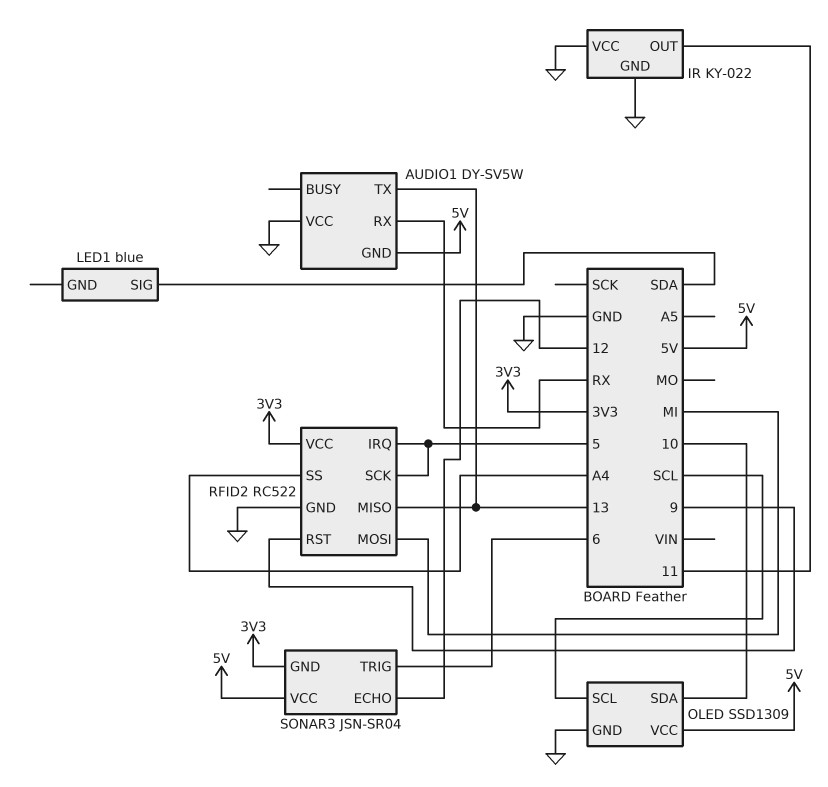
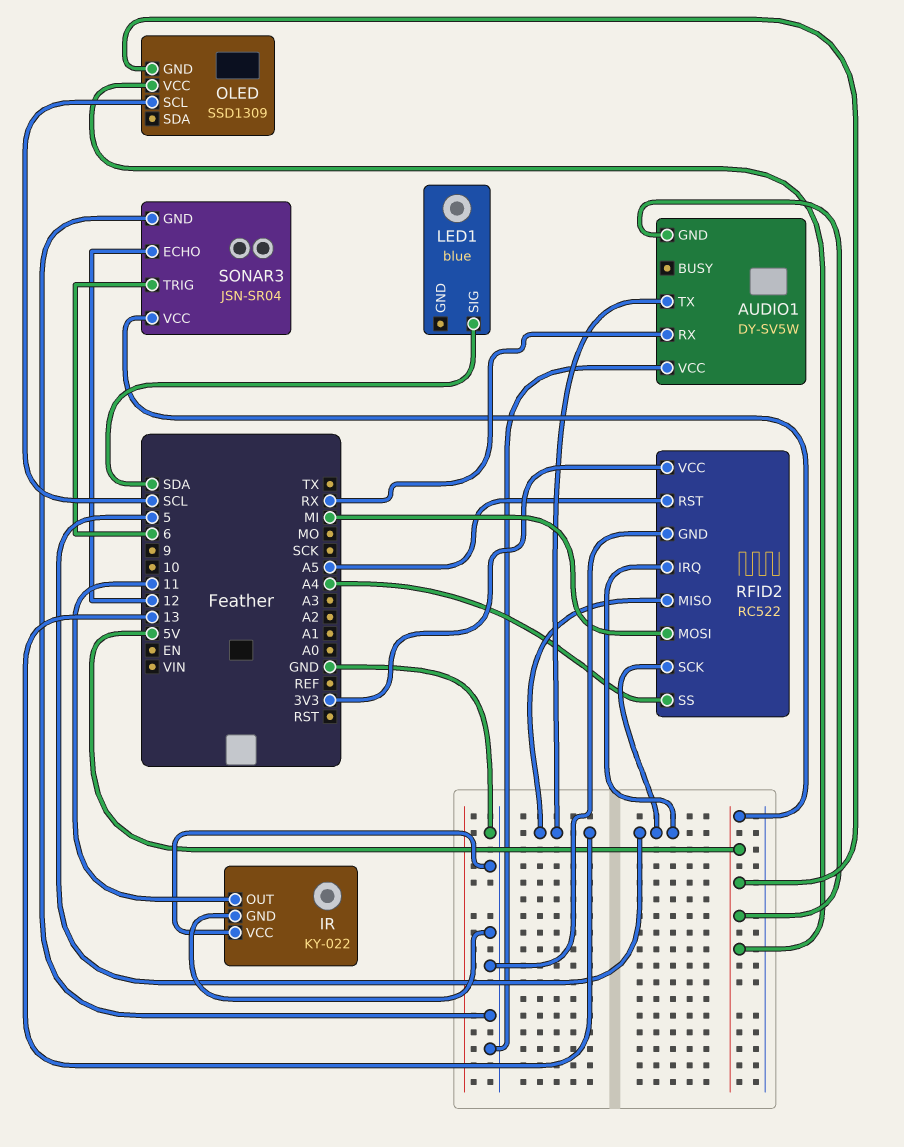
OLED pin GND: GND -> 5V
OLED pin SDA: 10 -> none
RFID2 pin RST: 9 -> A5
SONAR3 pin GND: 3V3 -> GND

